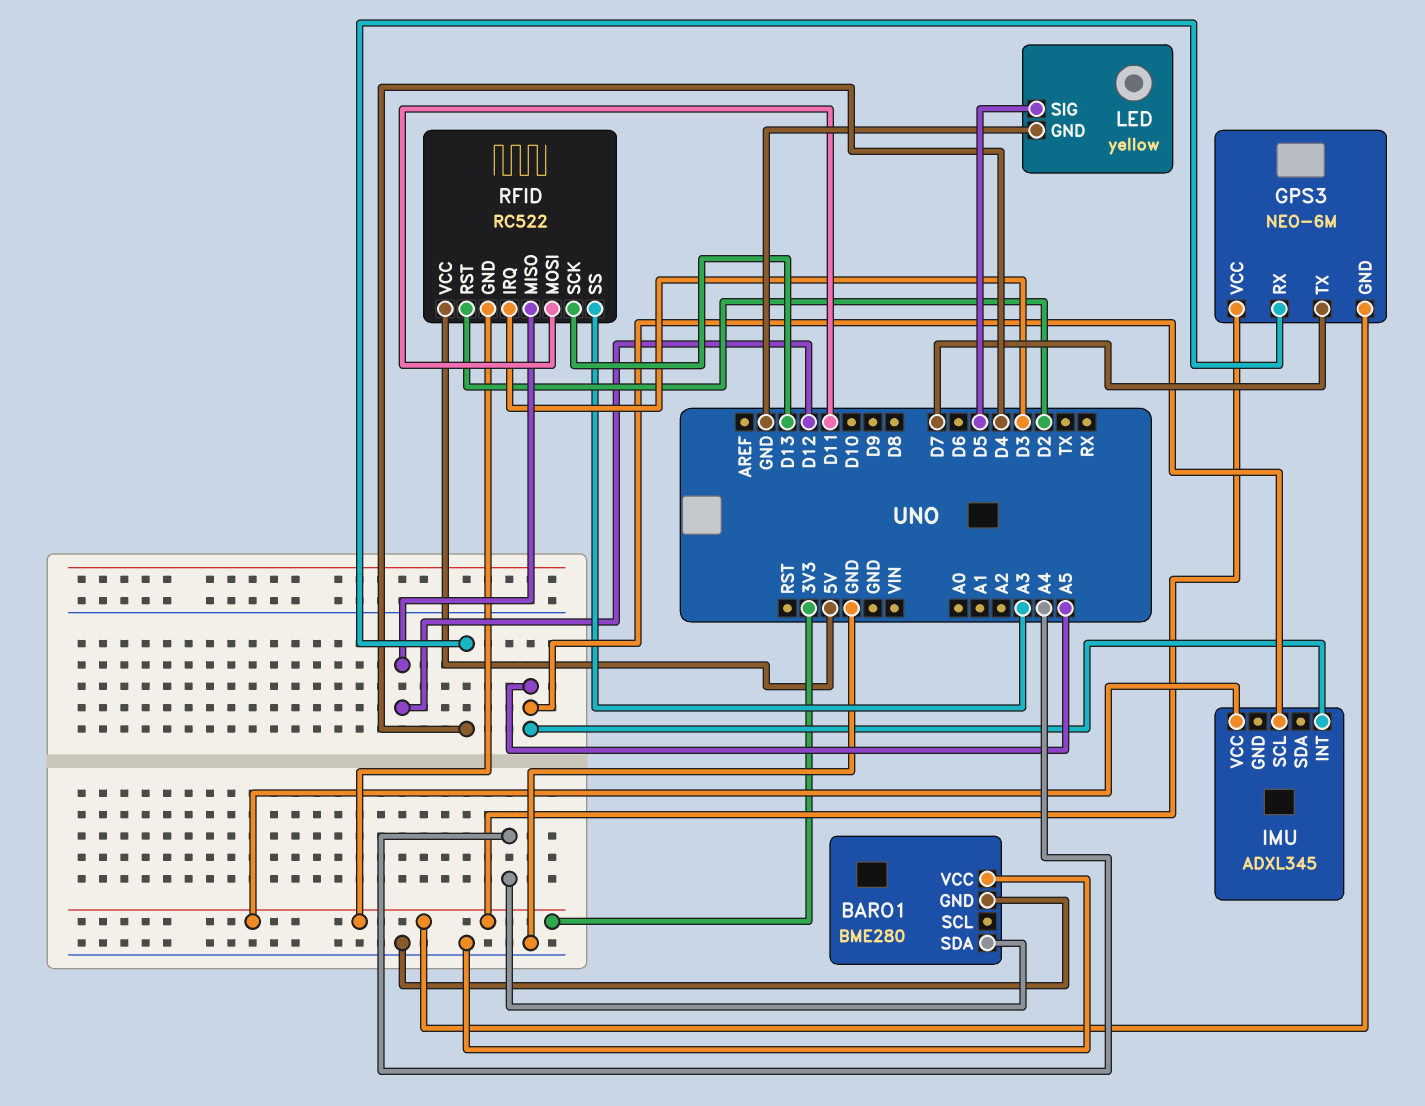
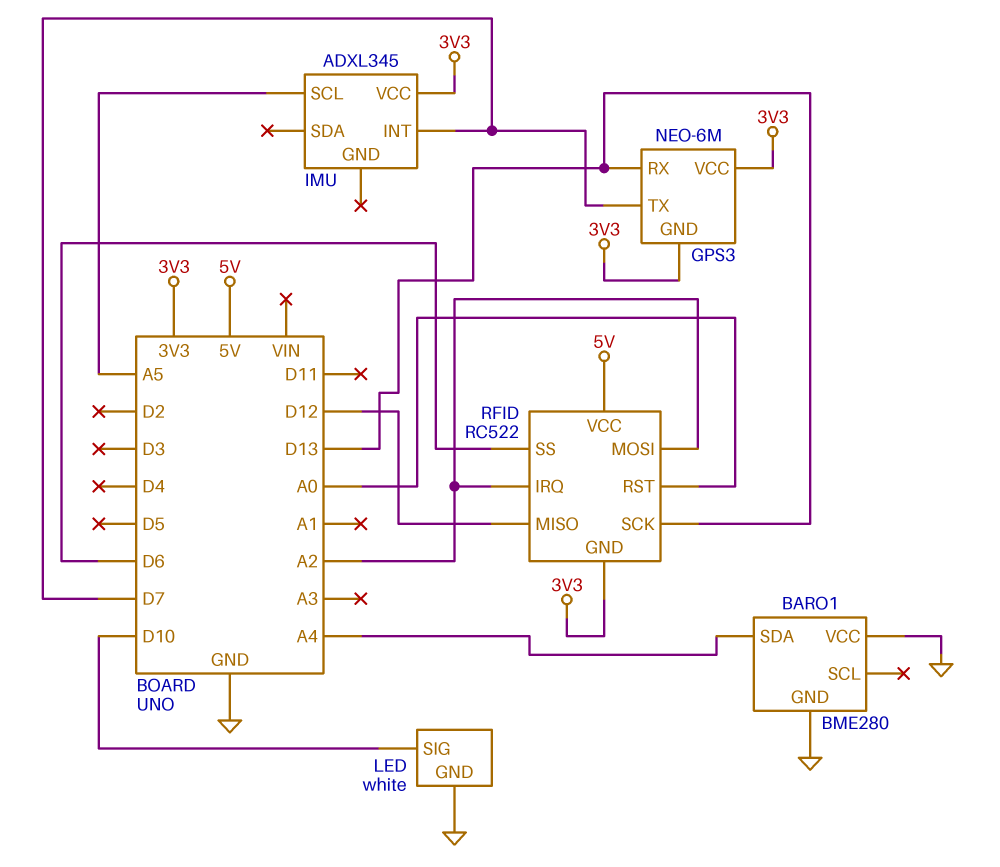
GPS3 pin RX: D4 -> D13
IMU pin INT: A5 -> D7
LED: yellow -> white
LED pin SIG: D5 -> D10
RFID pin IRQ: D3 -> A2
RFID pin MOSI: D11 -> A2
RFID pin RST: D2 -> A0
RFID pin SS: A3 -> D6

